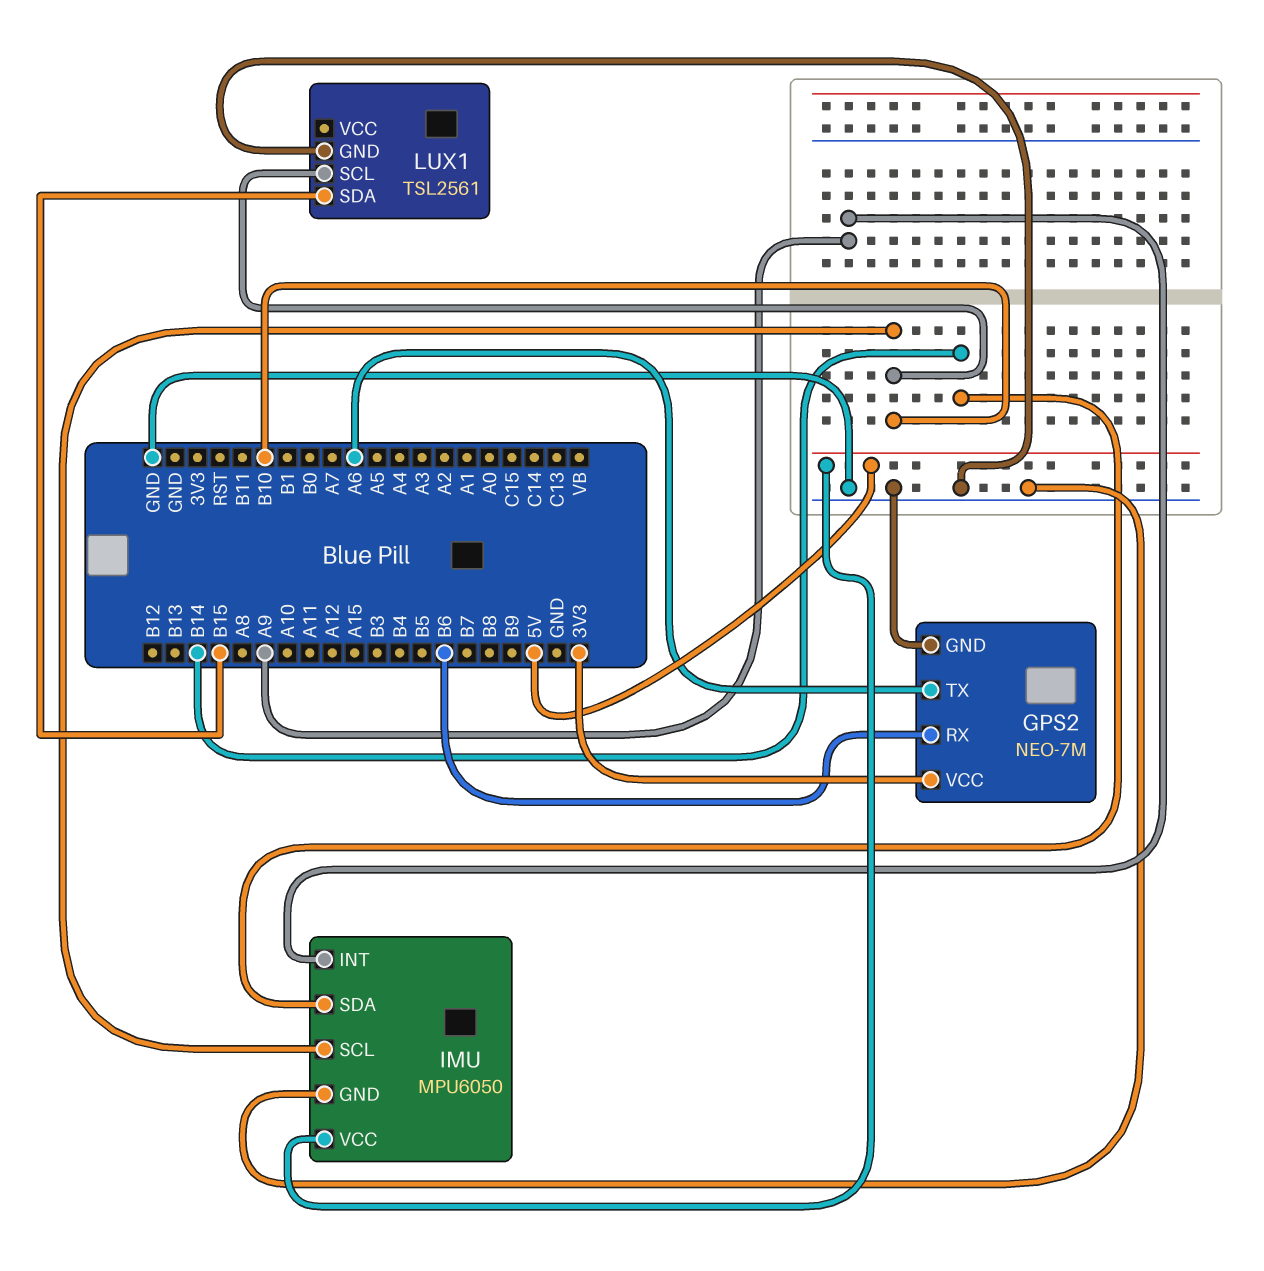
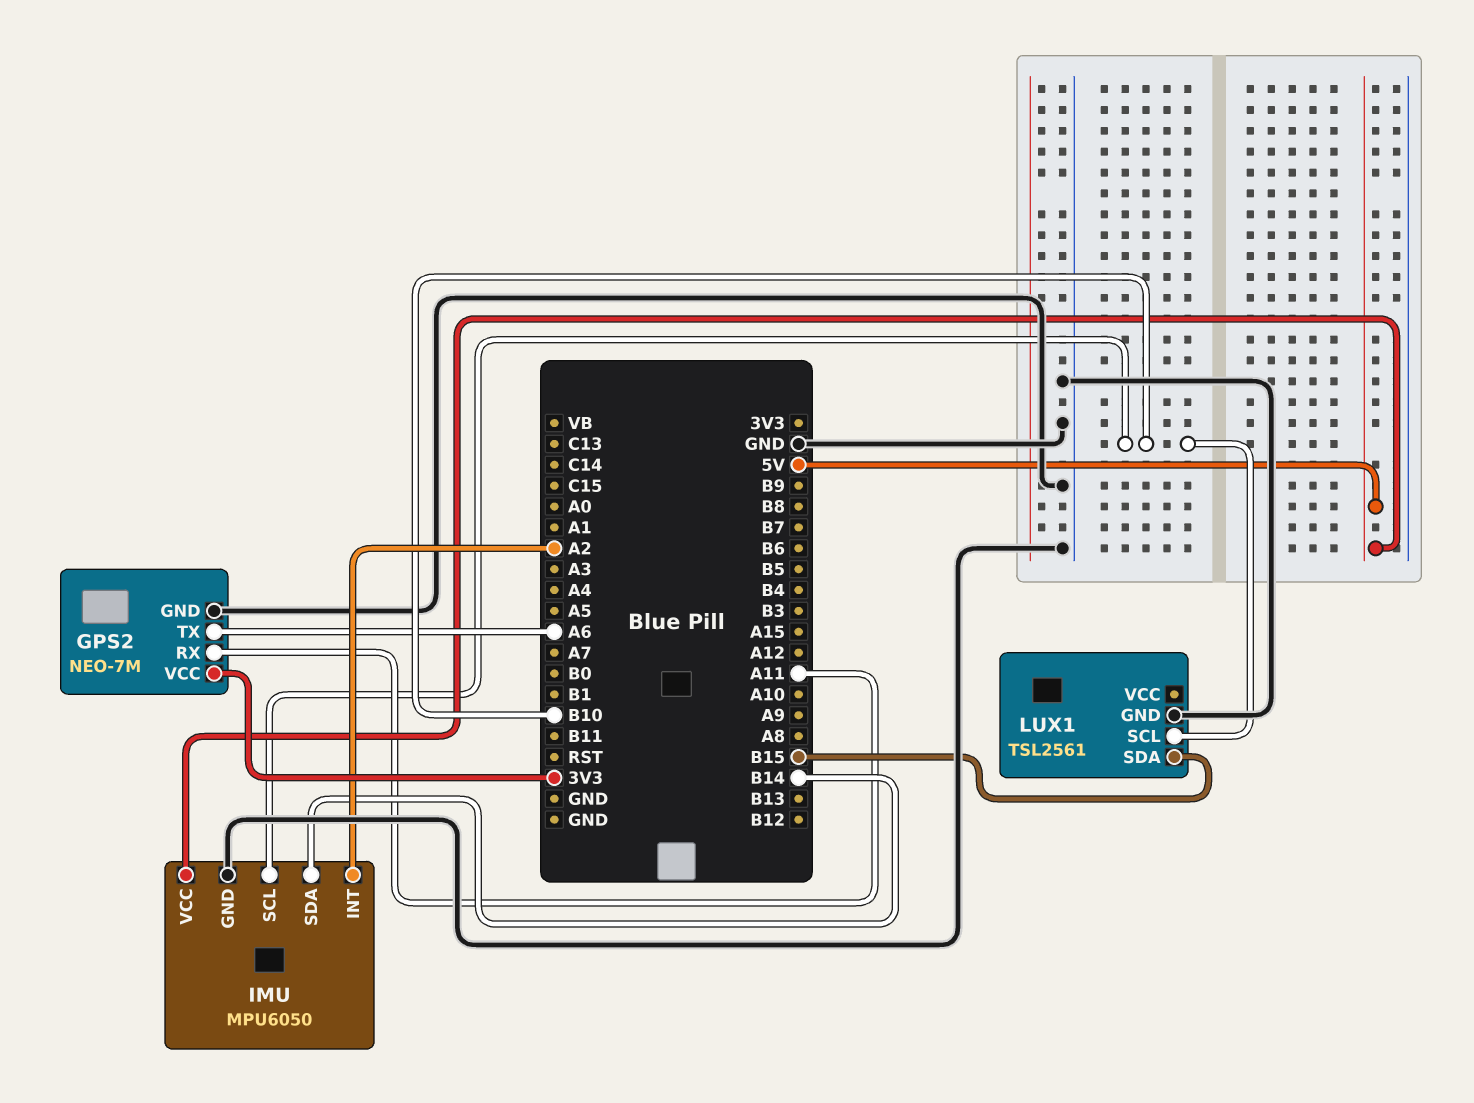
GPS2 pin RX: B6 -> A11
IMU pin INT: A9 -> A2

